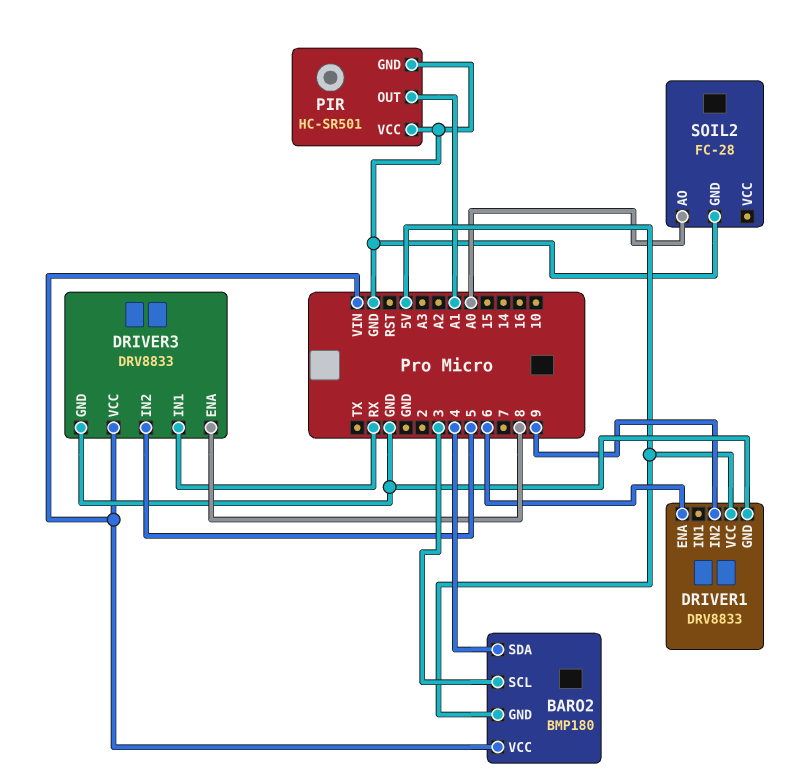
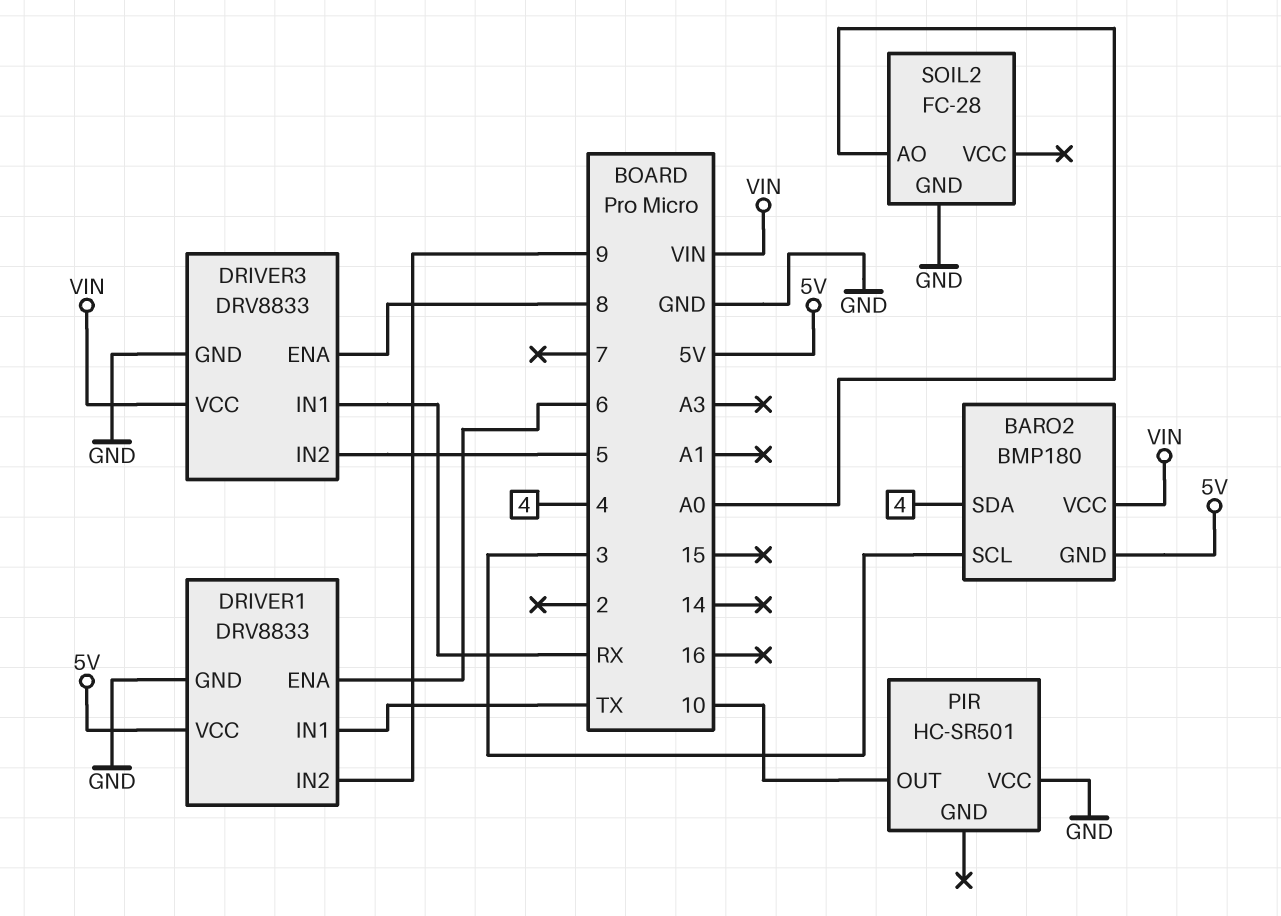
DRIVER1 pin IN1: none -> TX
PIR pin GND: GND -> none
PIR pin OUT: A1 -> 10

